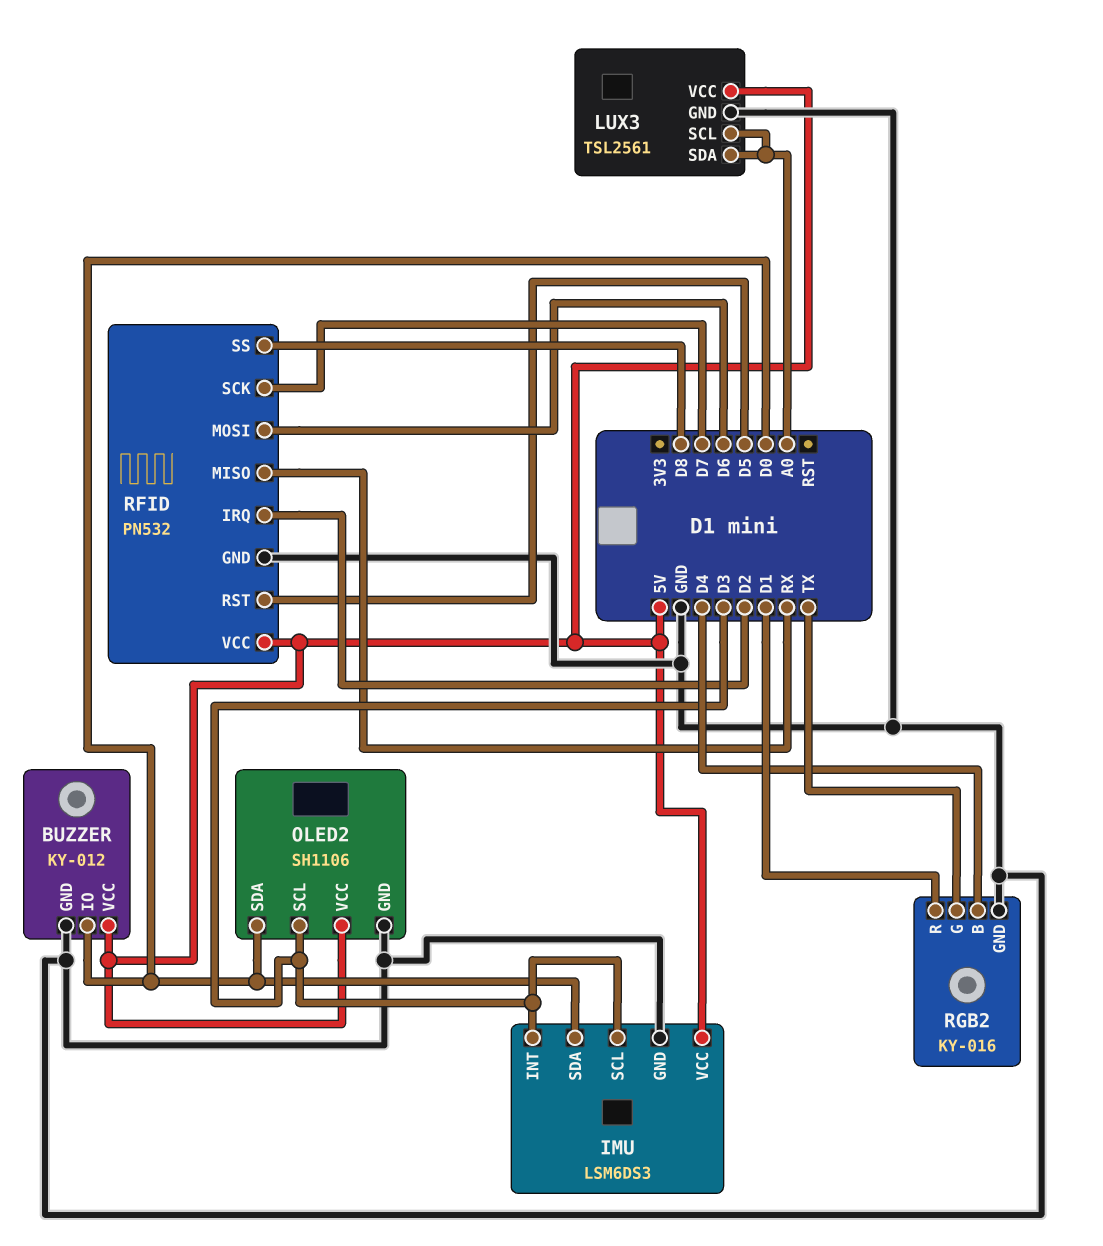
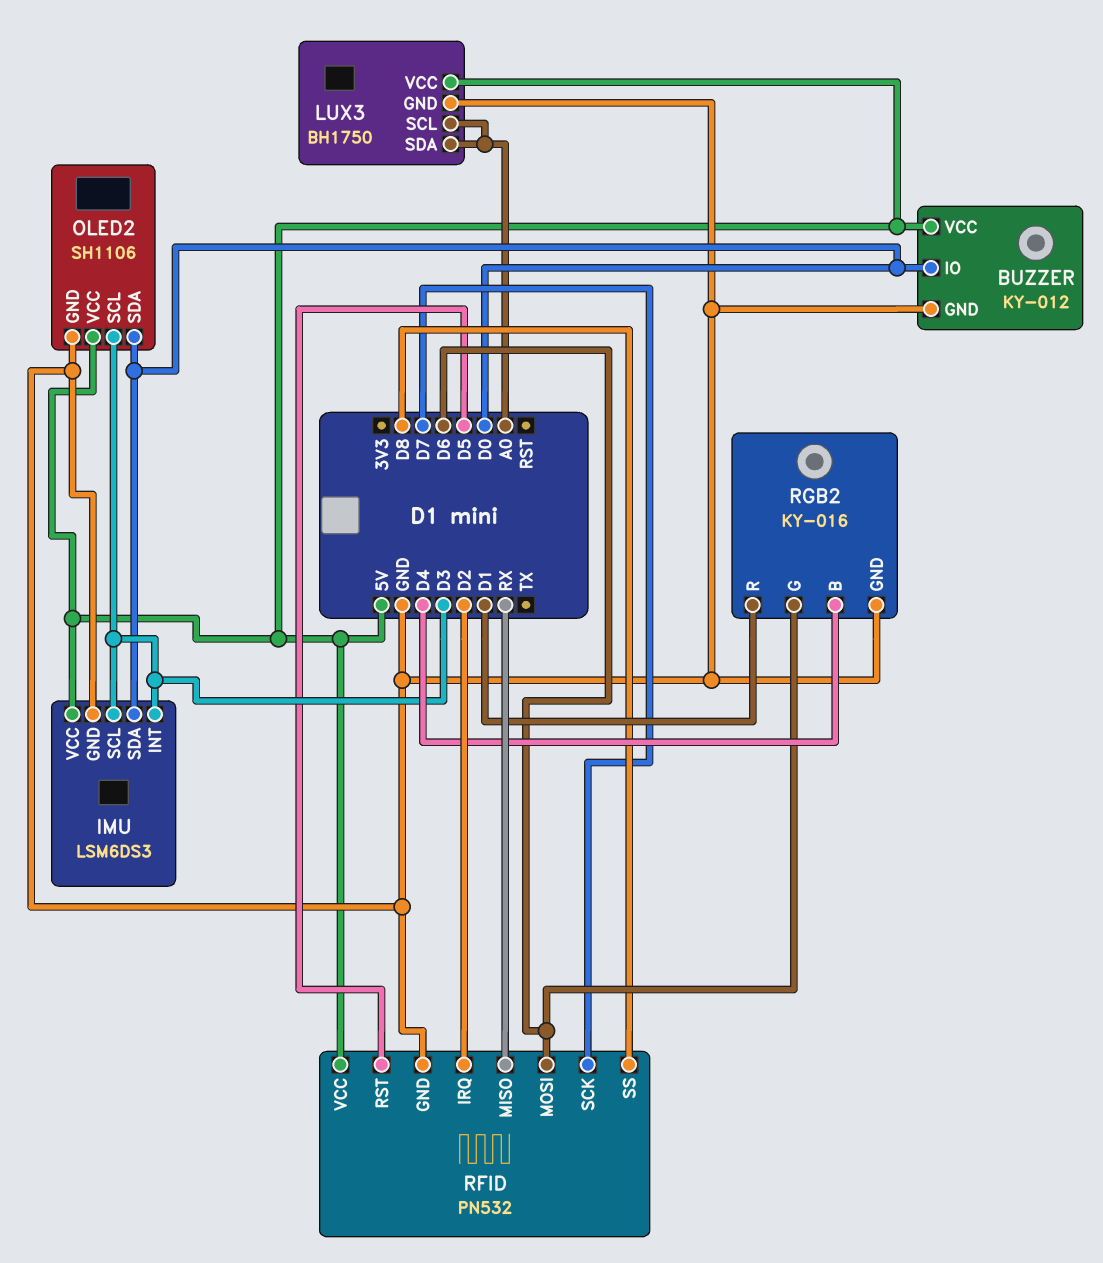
LUX3: TSL2561 -> BH1750
RGB2 pin G: TX -> D6

